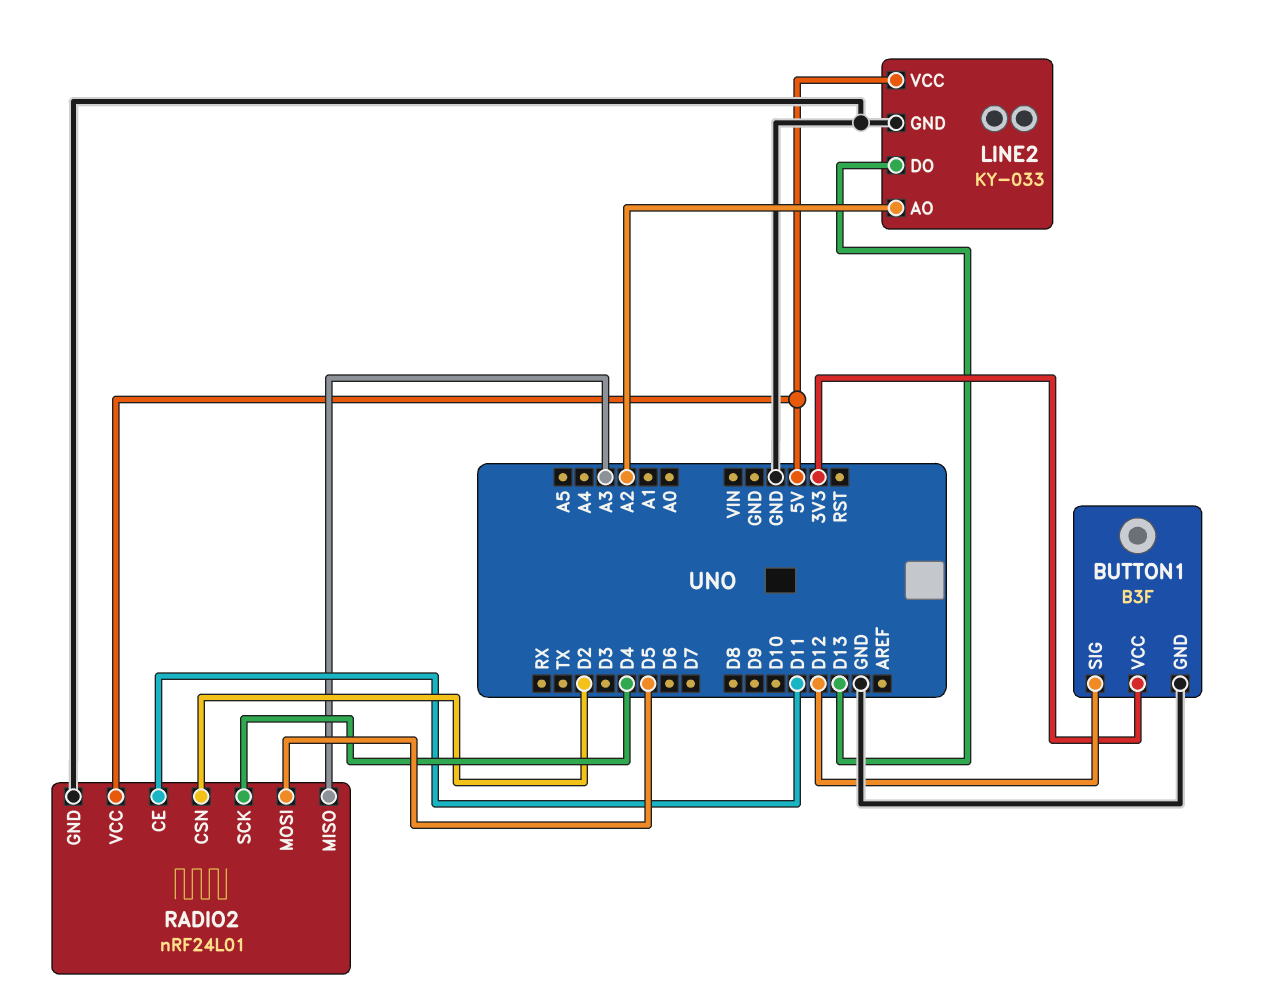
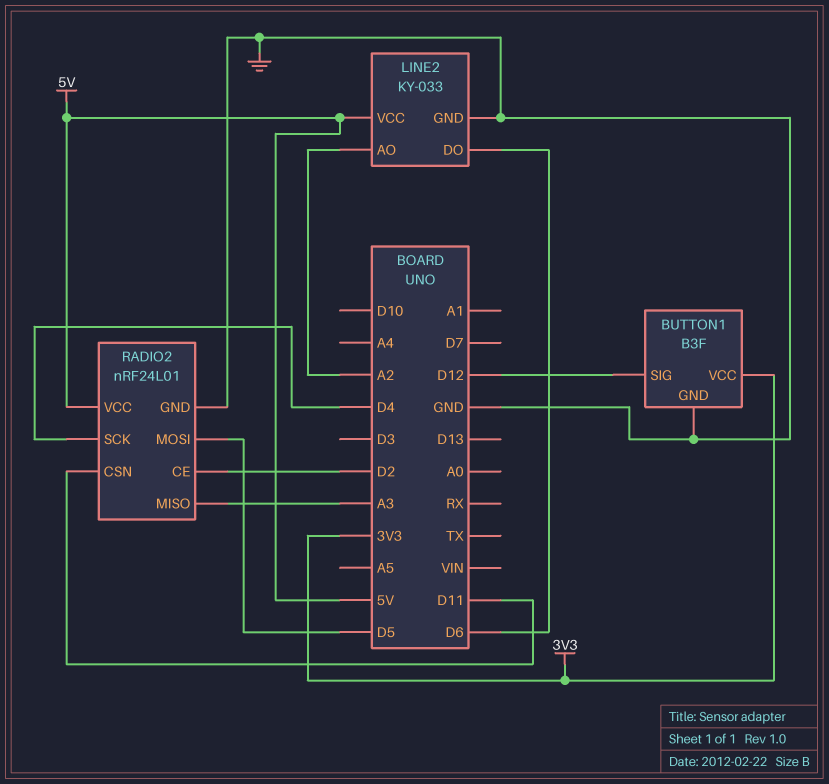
LINE2 pin DO: D13 -> D6
RADIO2 pin CE: D11 -> D2
RADIO2 pin CSN: D2 -> D11

